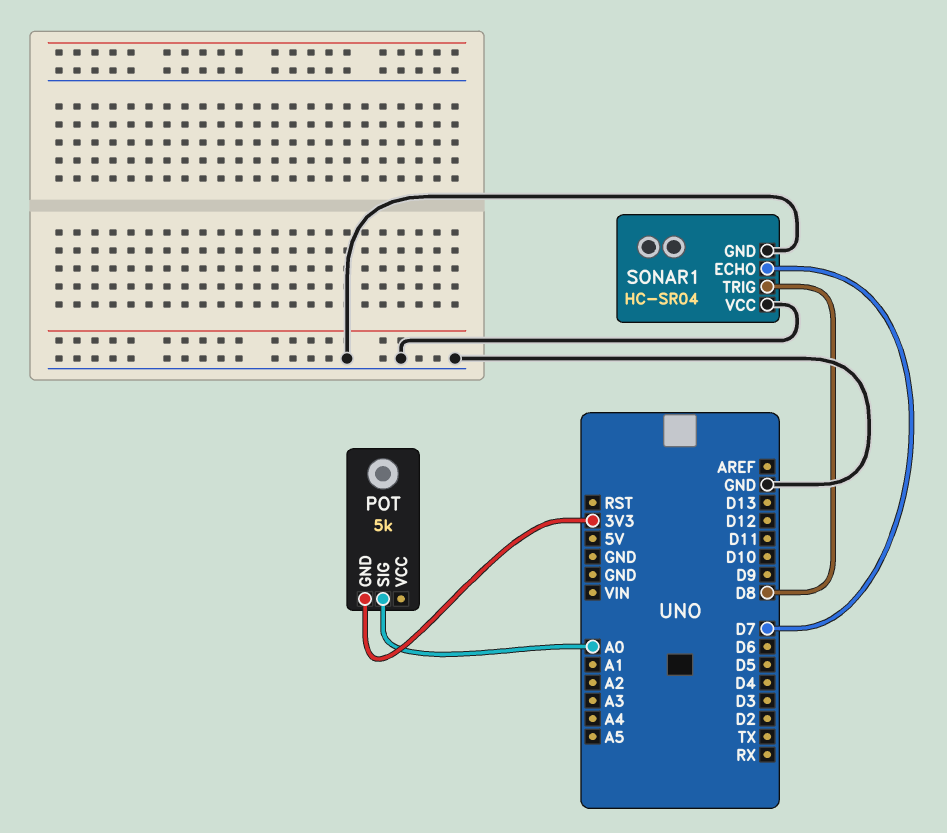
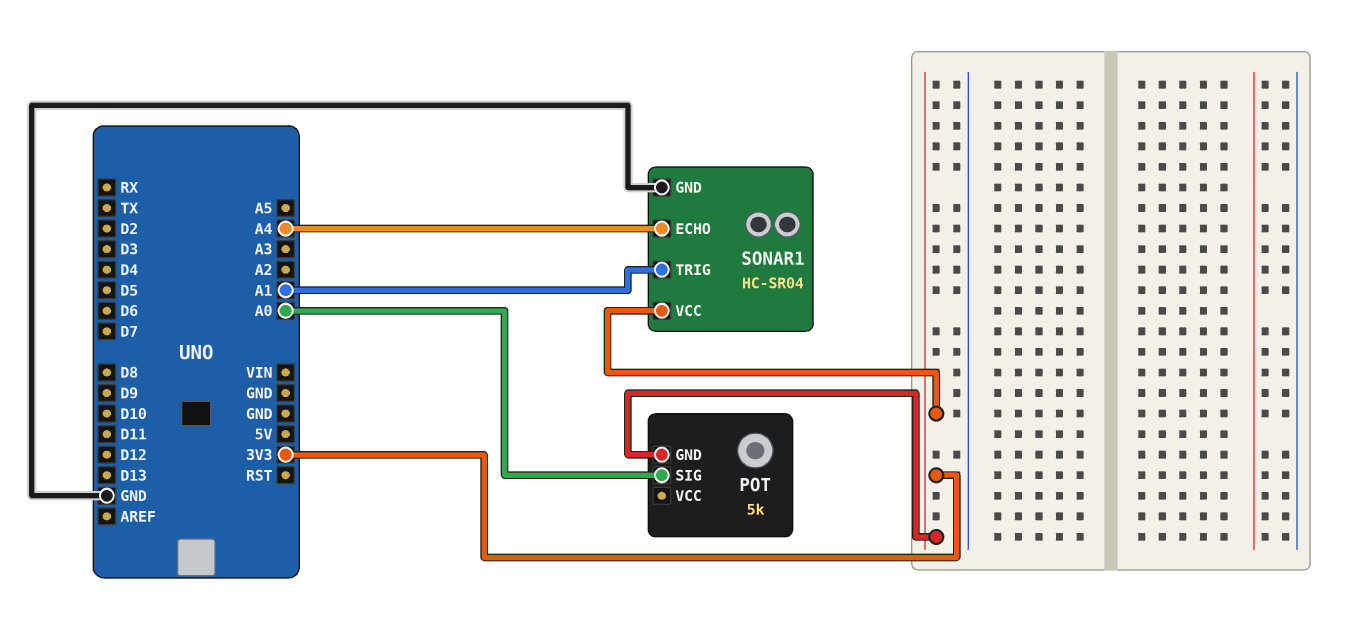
SONAR1 pin ECHO: D7 -> A4
SONAR1 pin TRIG: D8 -> A1
SONAR1 pin VCC: GND -> 3V3

